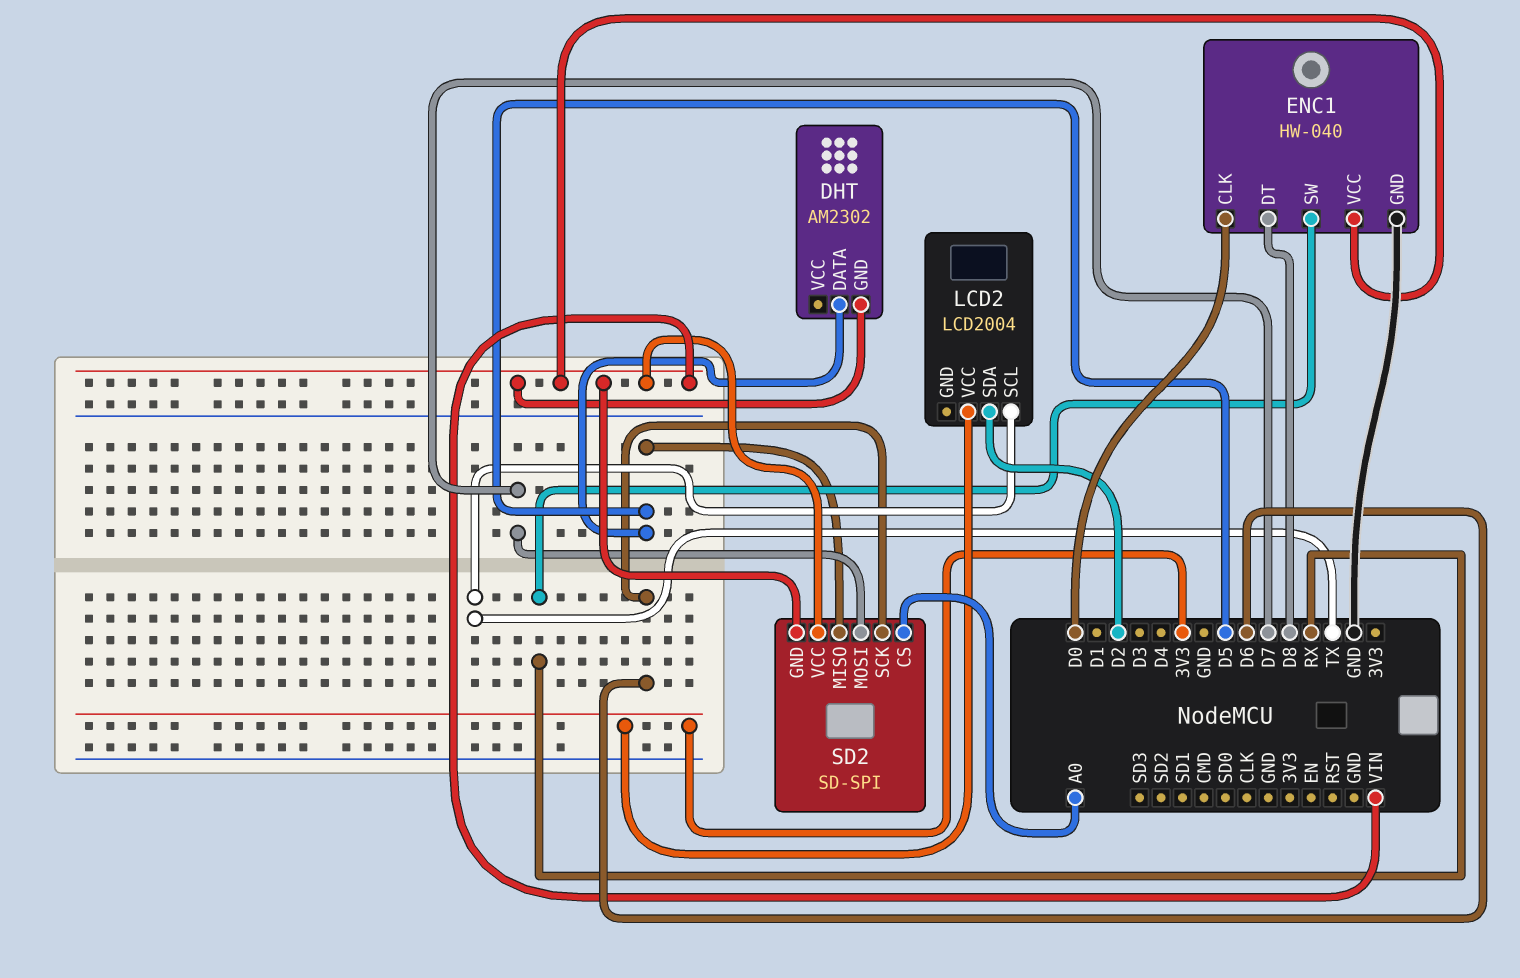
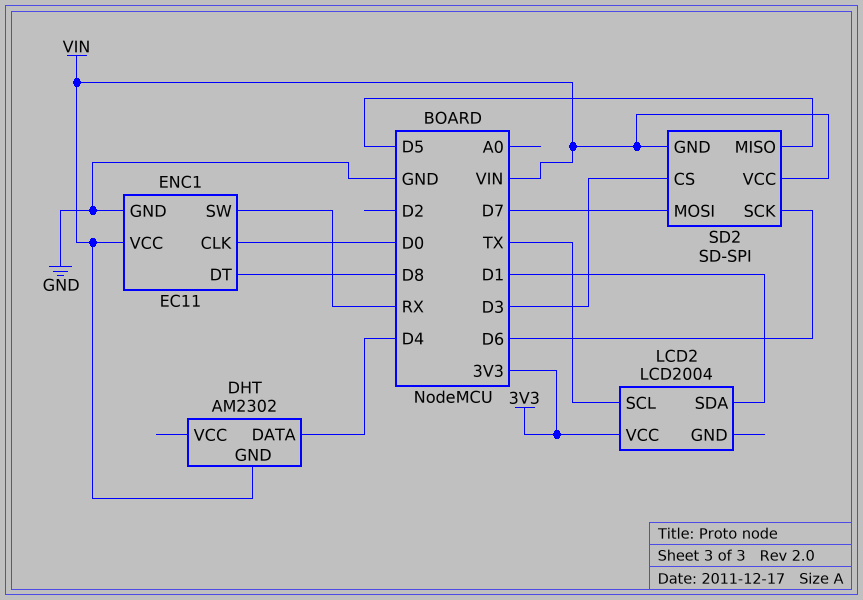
DHT pin DATA: D5 -> D4
ENC1: HW-040 -> EC11
LCD2 pin SDA: D2 -> D1
SD2 pin CS: A0 -> D3

